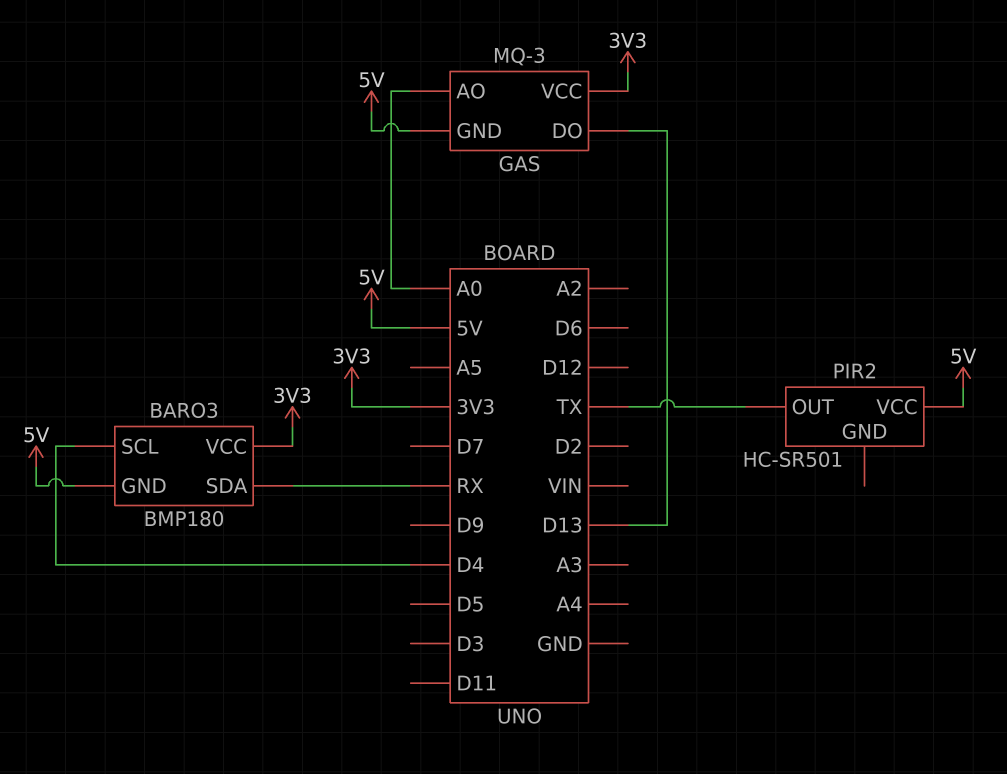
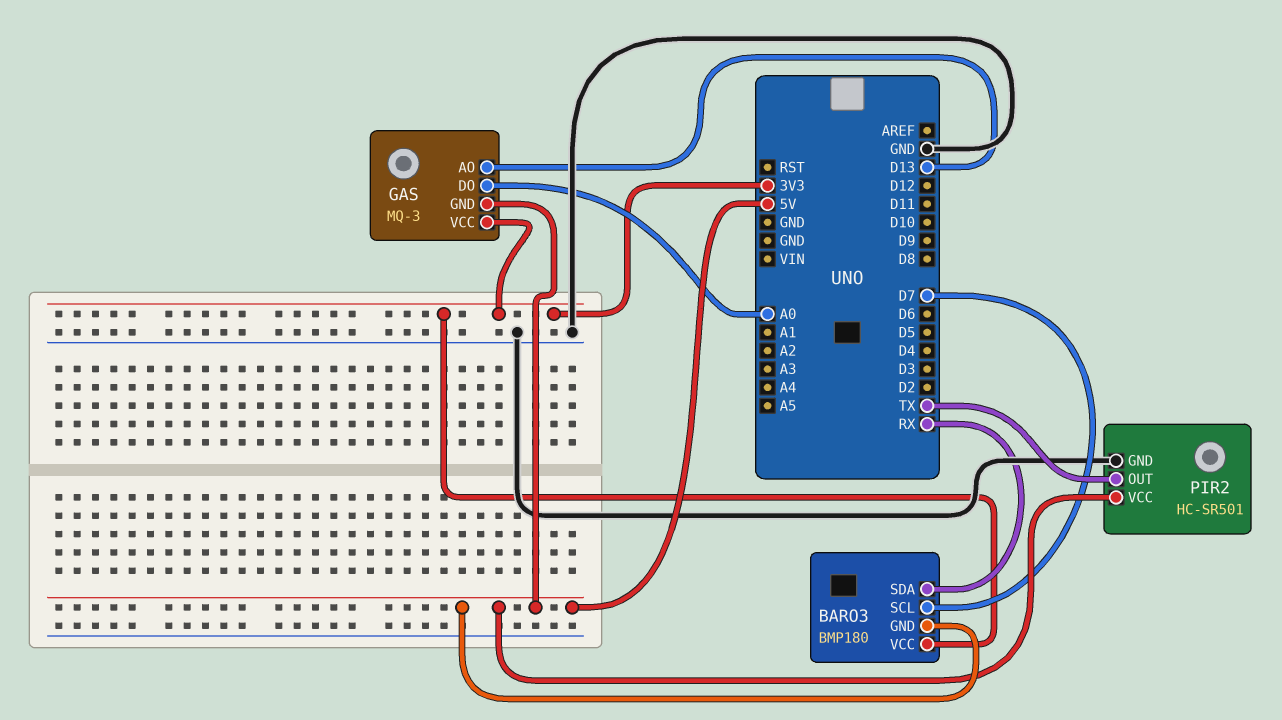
BARO3 pin SCL: D4 -> D7
GAS pin AO: A0 -> D13
GAS pin DO: D13 -> A0
PIR2 pin GND: none -> GND

